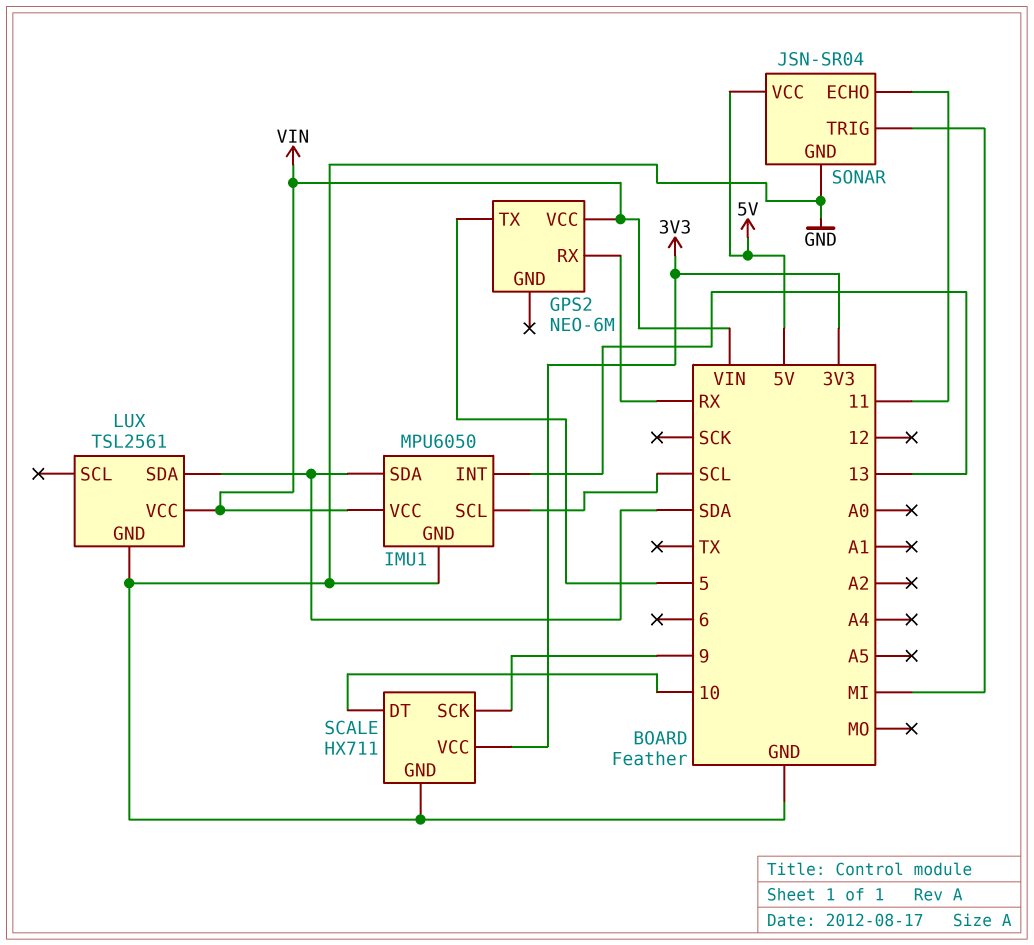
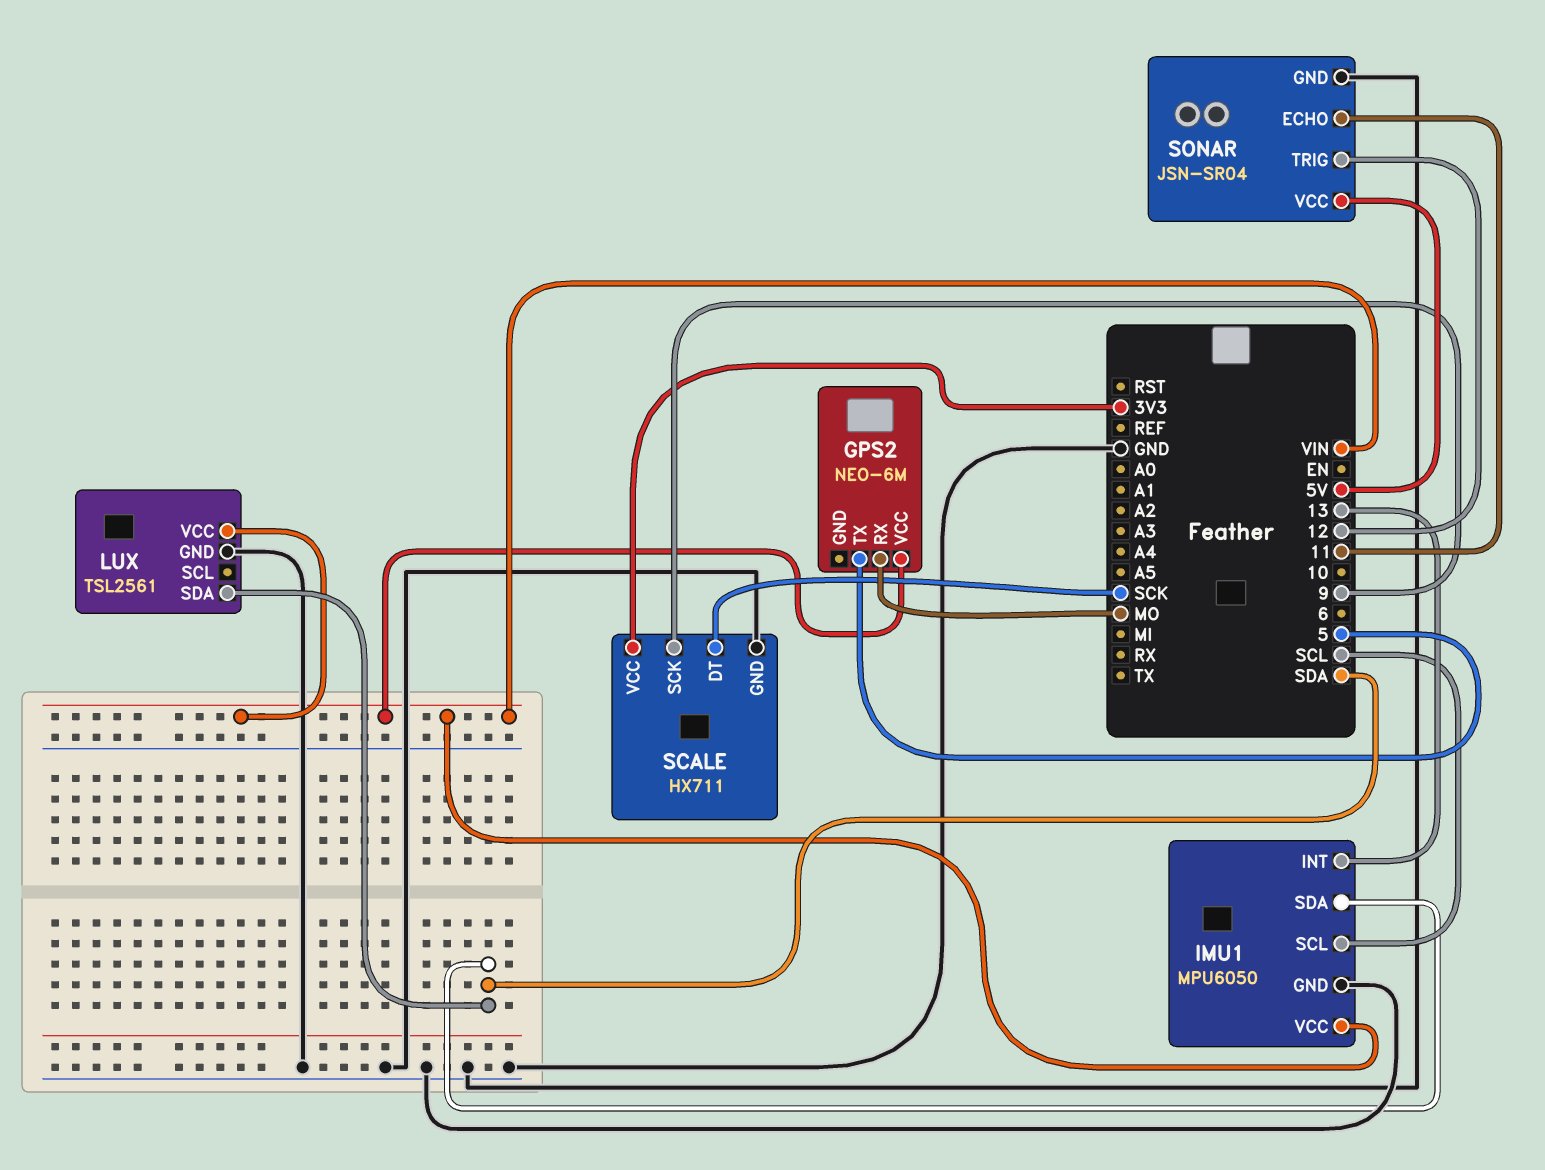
GPS2 pin RX: RX -> MO
SCALE pin DT: 10 -> SCK
SONAR pin TRIG: MI -> 12

